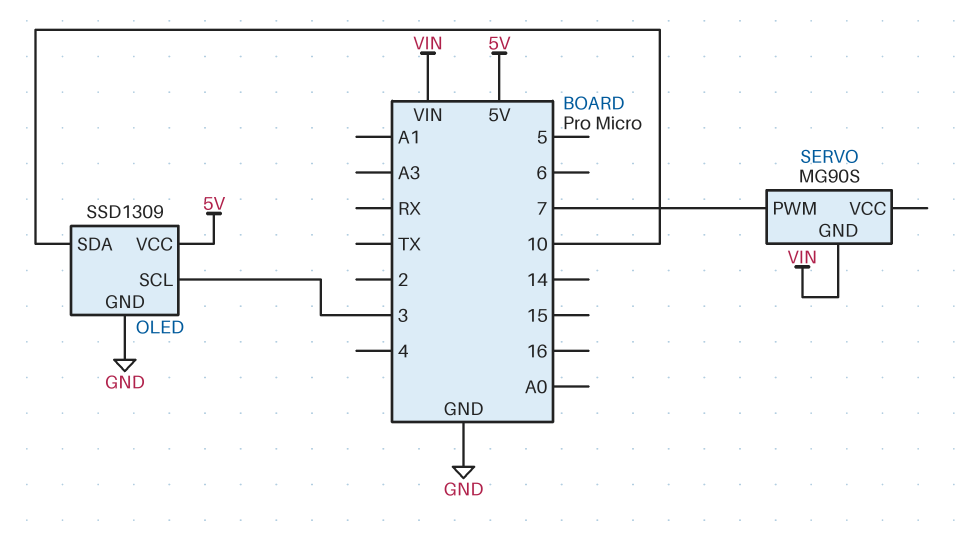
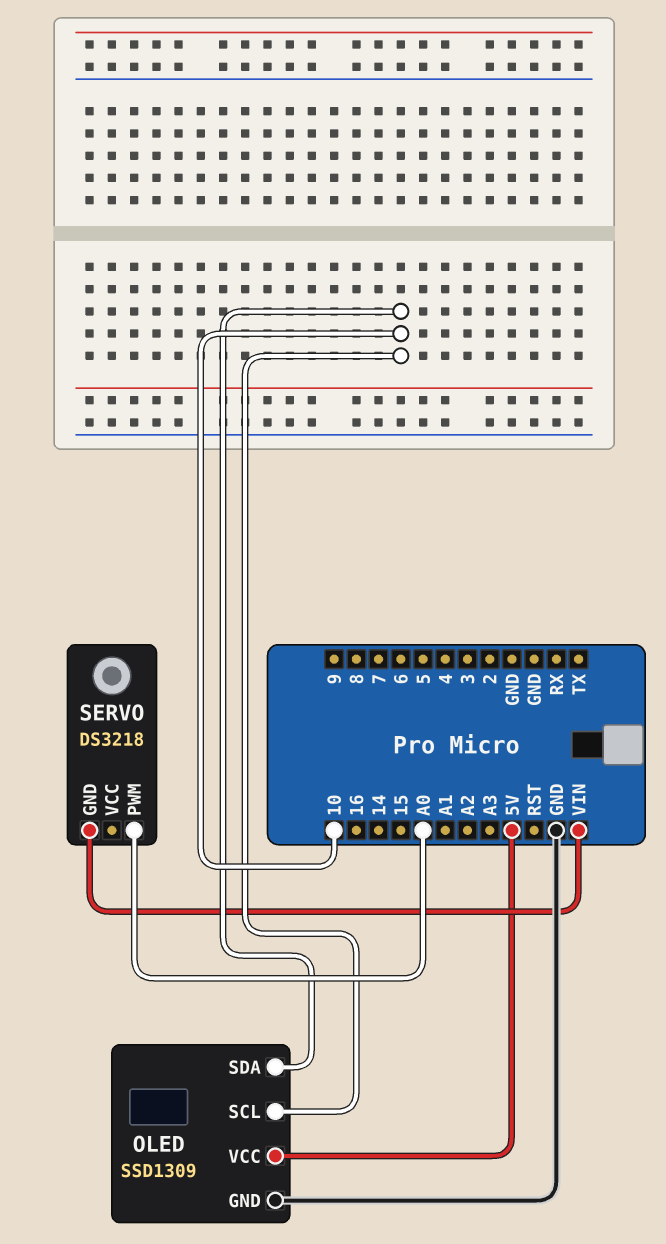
OLED pin SCL: 3 -> 10
SERVO: MG90S -> DS3218
SERVO pin PWM: 7 -> A0

